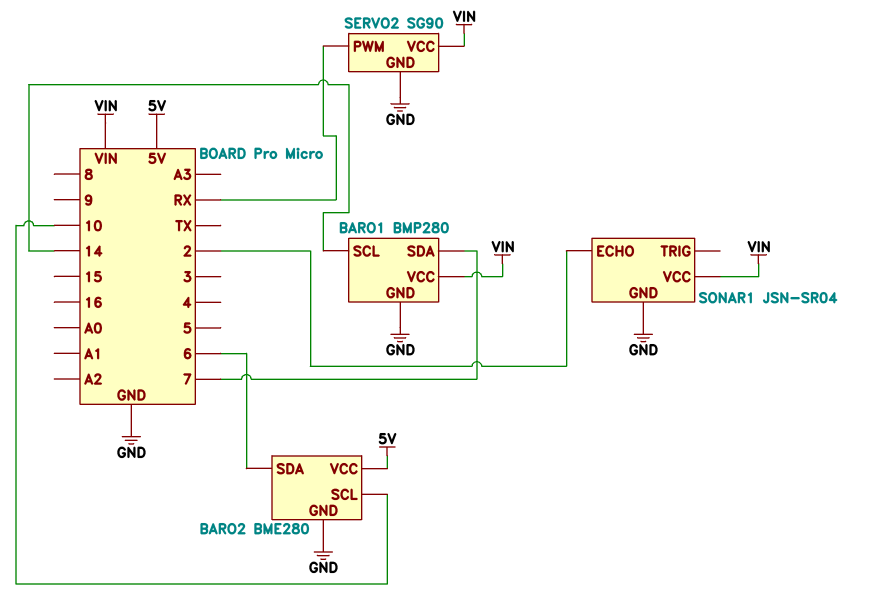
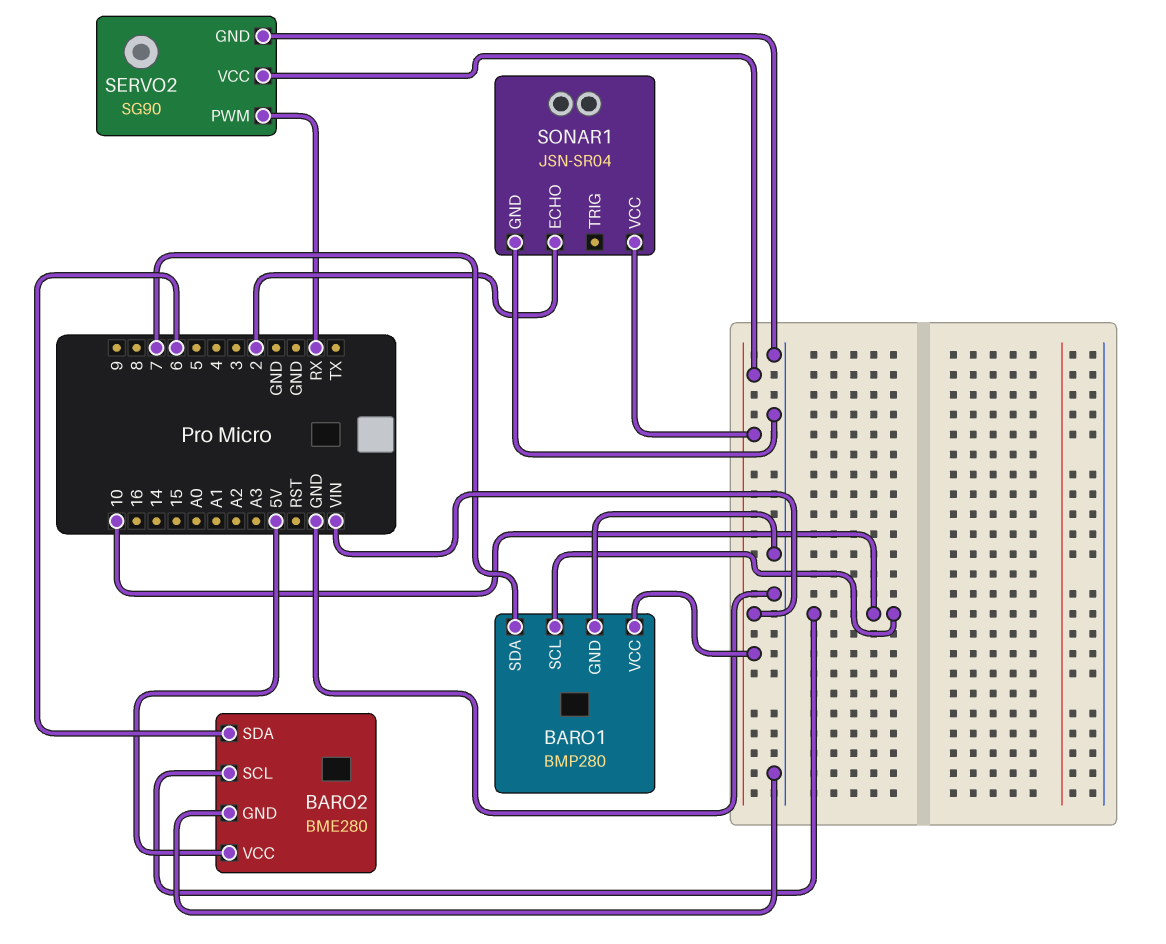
BARO1 pin SCL: 14 -> 10

